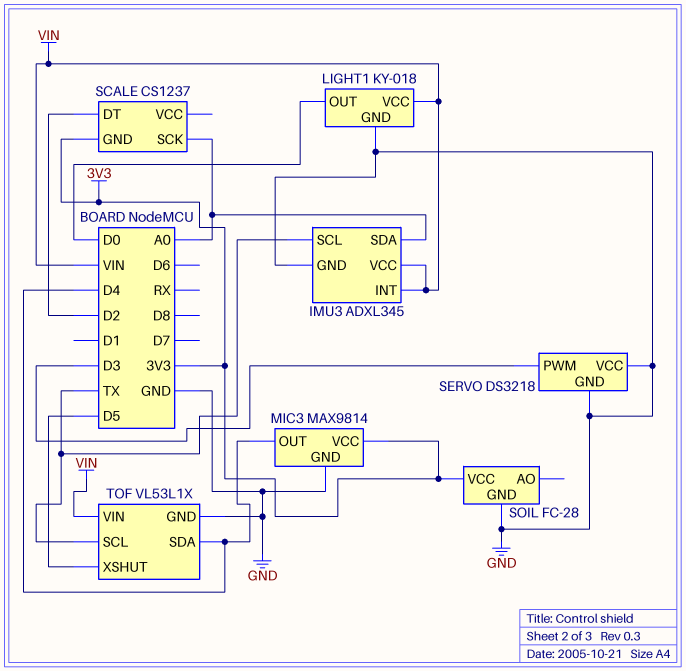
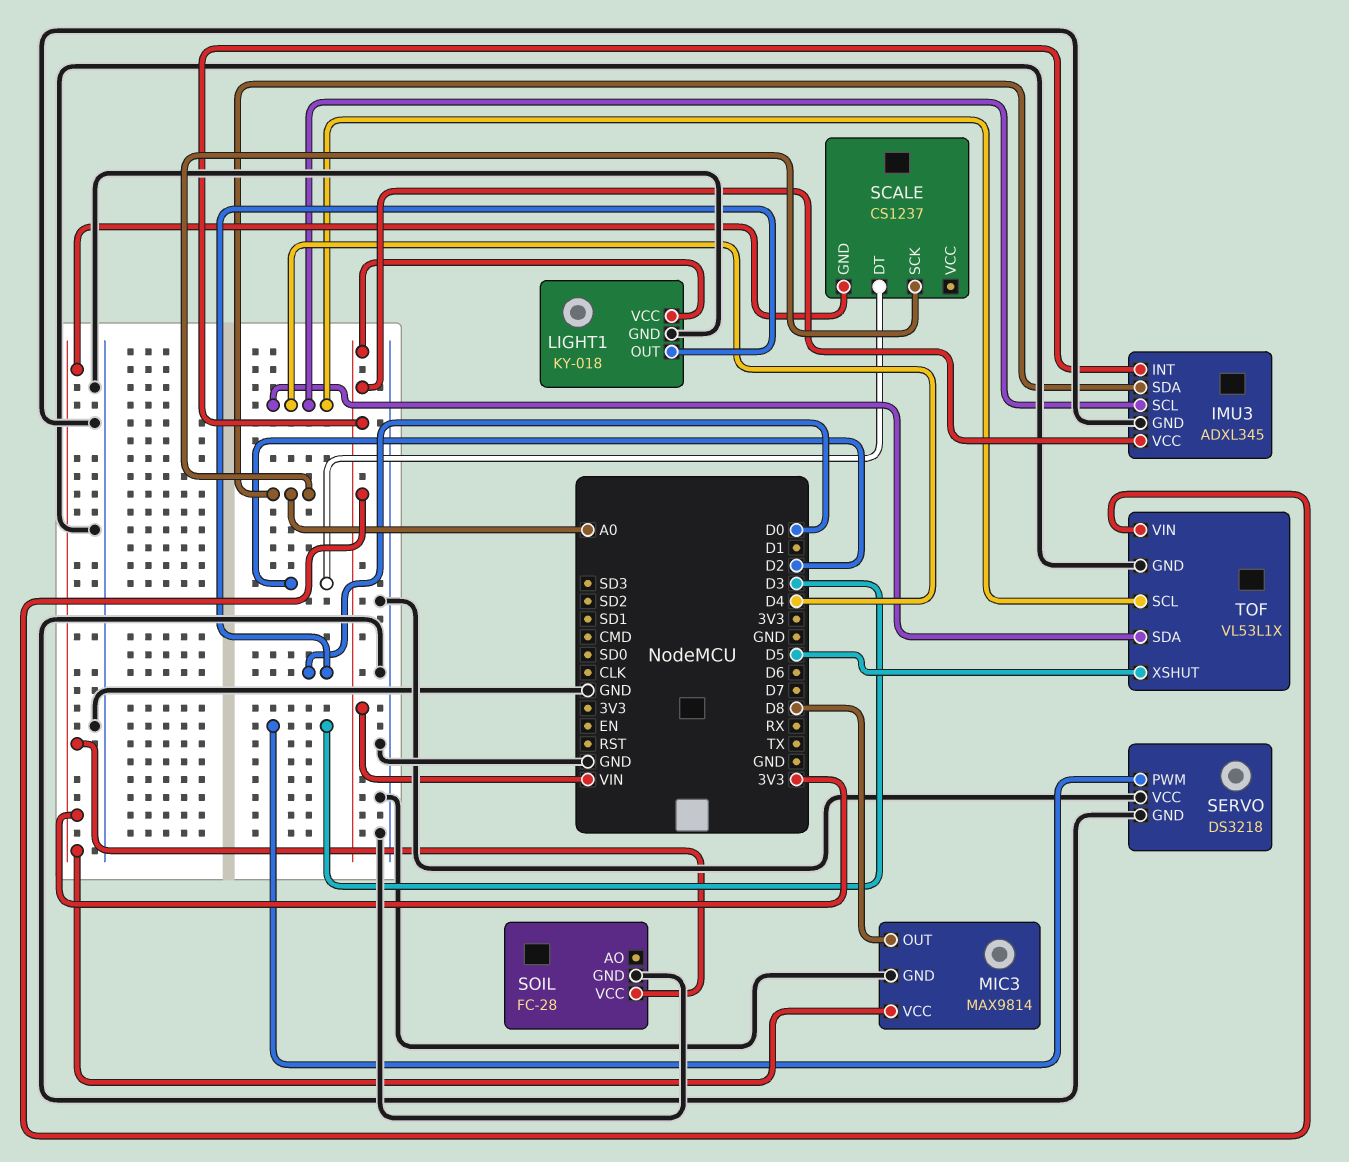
IMU3 pin SCL: TX -> D4
MIC3 pin OUT: D4 -> D8
TOF pin SCL: TX -> D4

